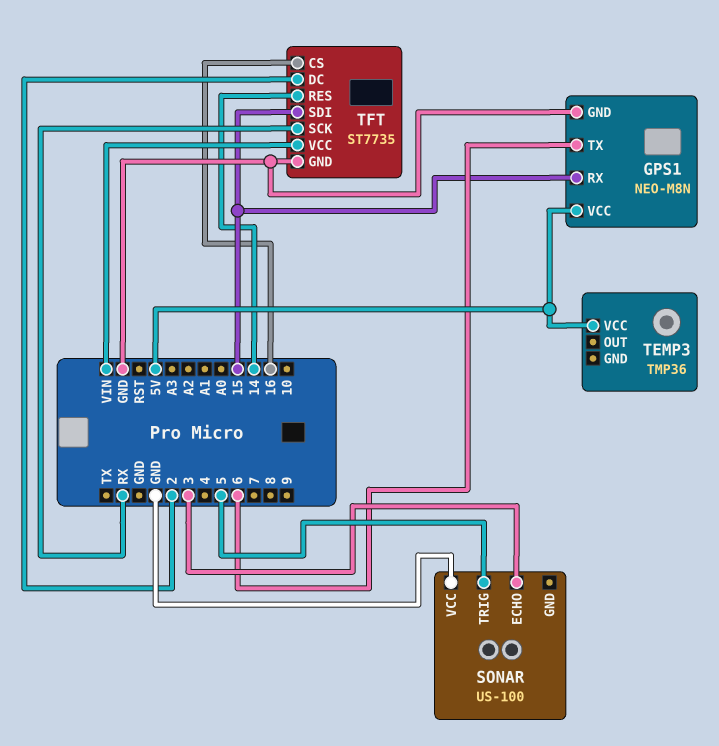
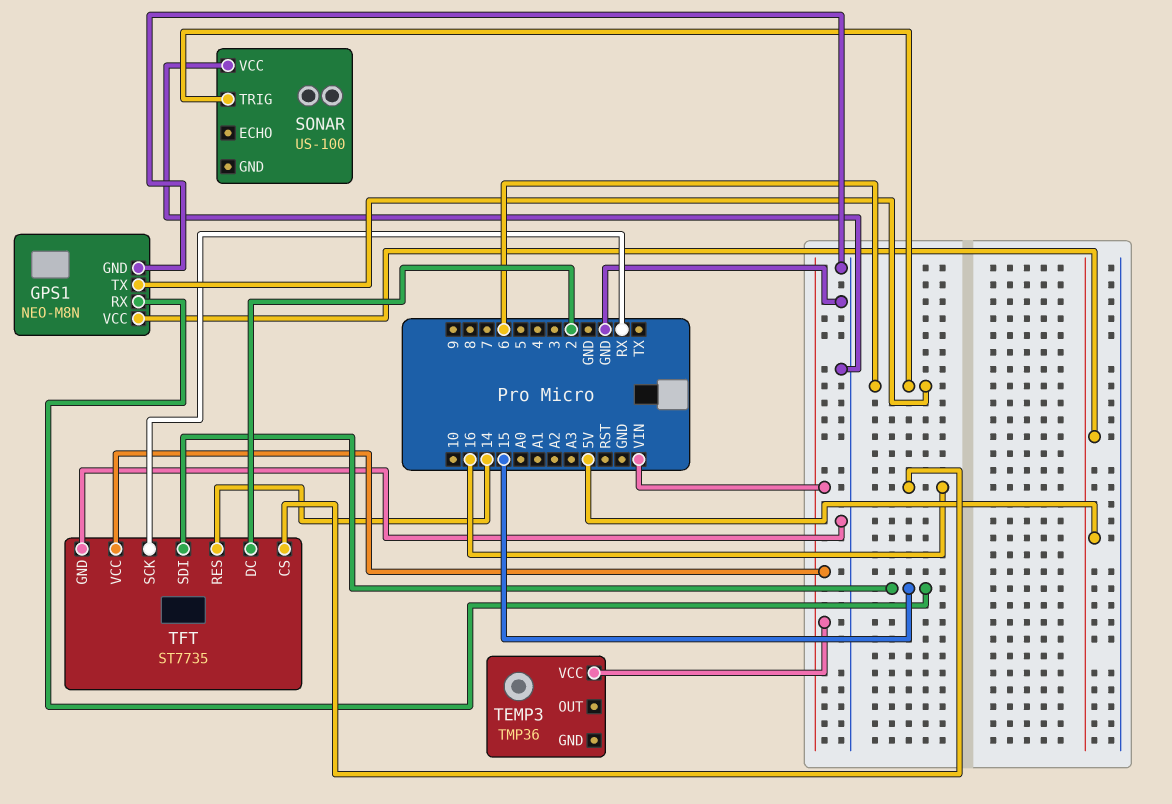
SONAR pin ECHO: 3 -> none
SONAR pin TRIG: 5 -> 6
TEMP3 pin VCC: 5V -> VIN

